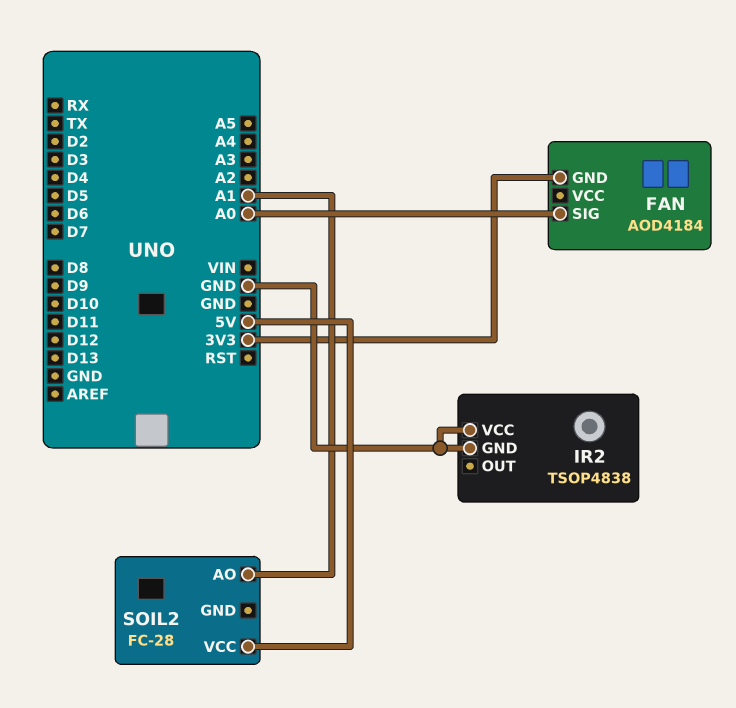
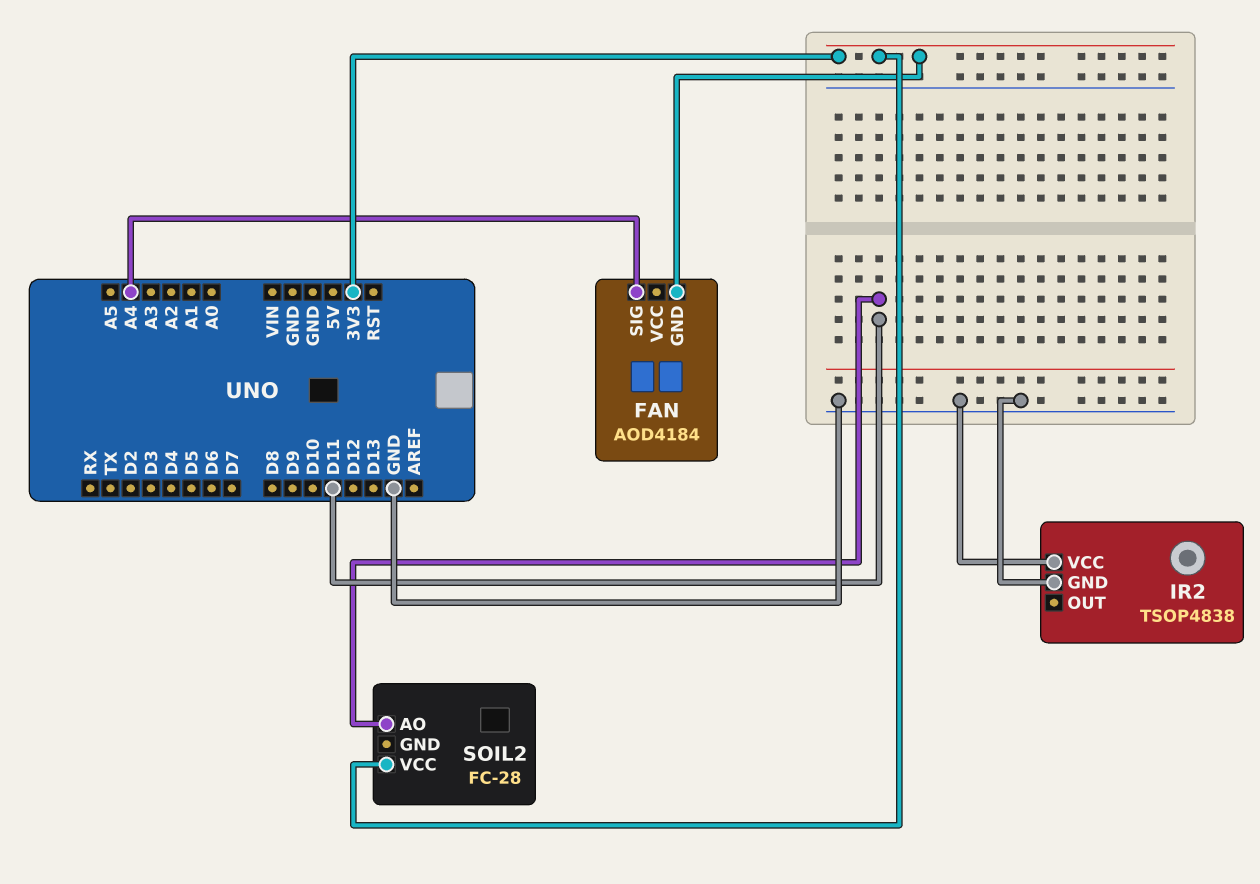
FAN pin SIG: A0 -> A4
SOIL2 pin AO: A1 -> D11
SOIL2 pin VCC: 5V -> 3V3

